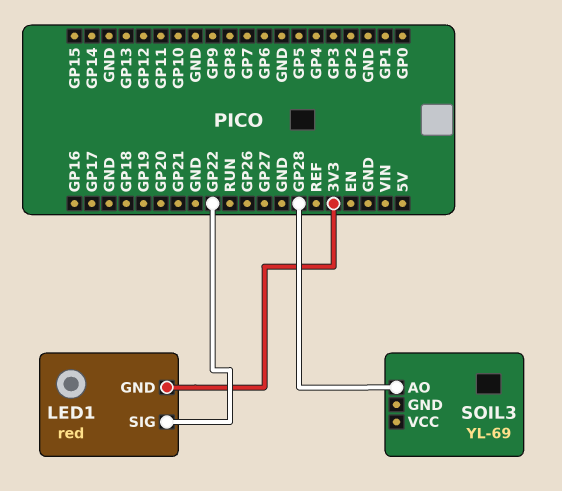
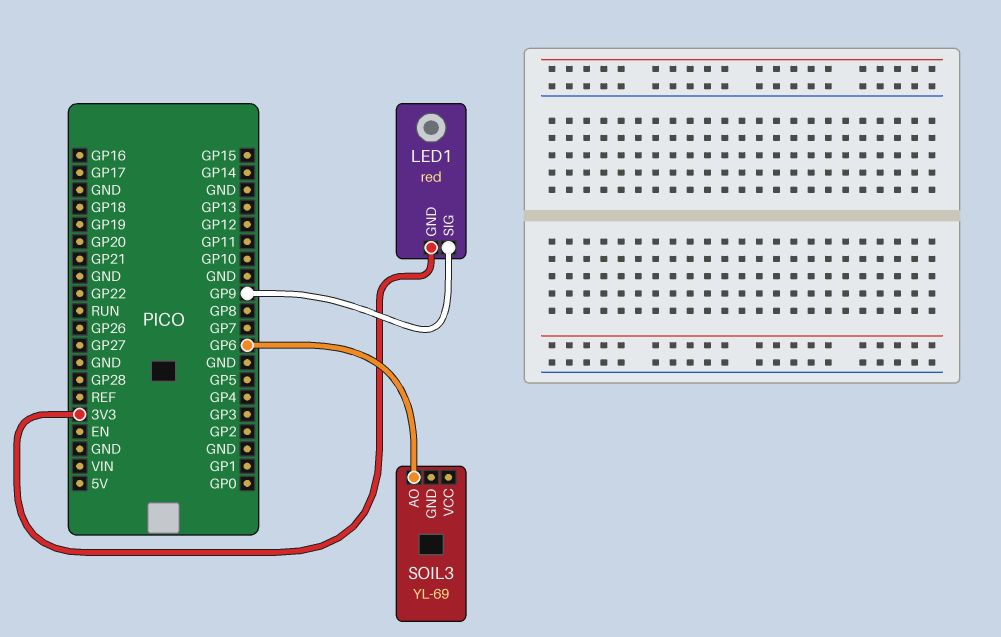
LED1 pin SIG: GP22 -> GP9
SOIL3 pin AO: GP28 -> GP6

